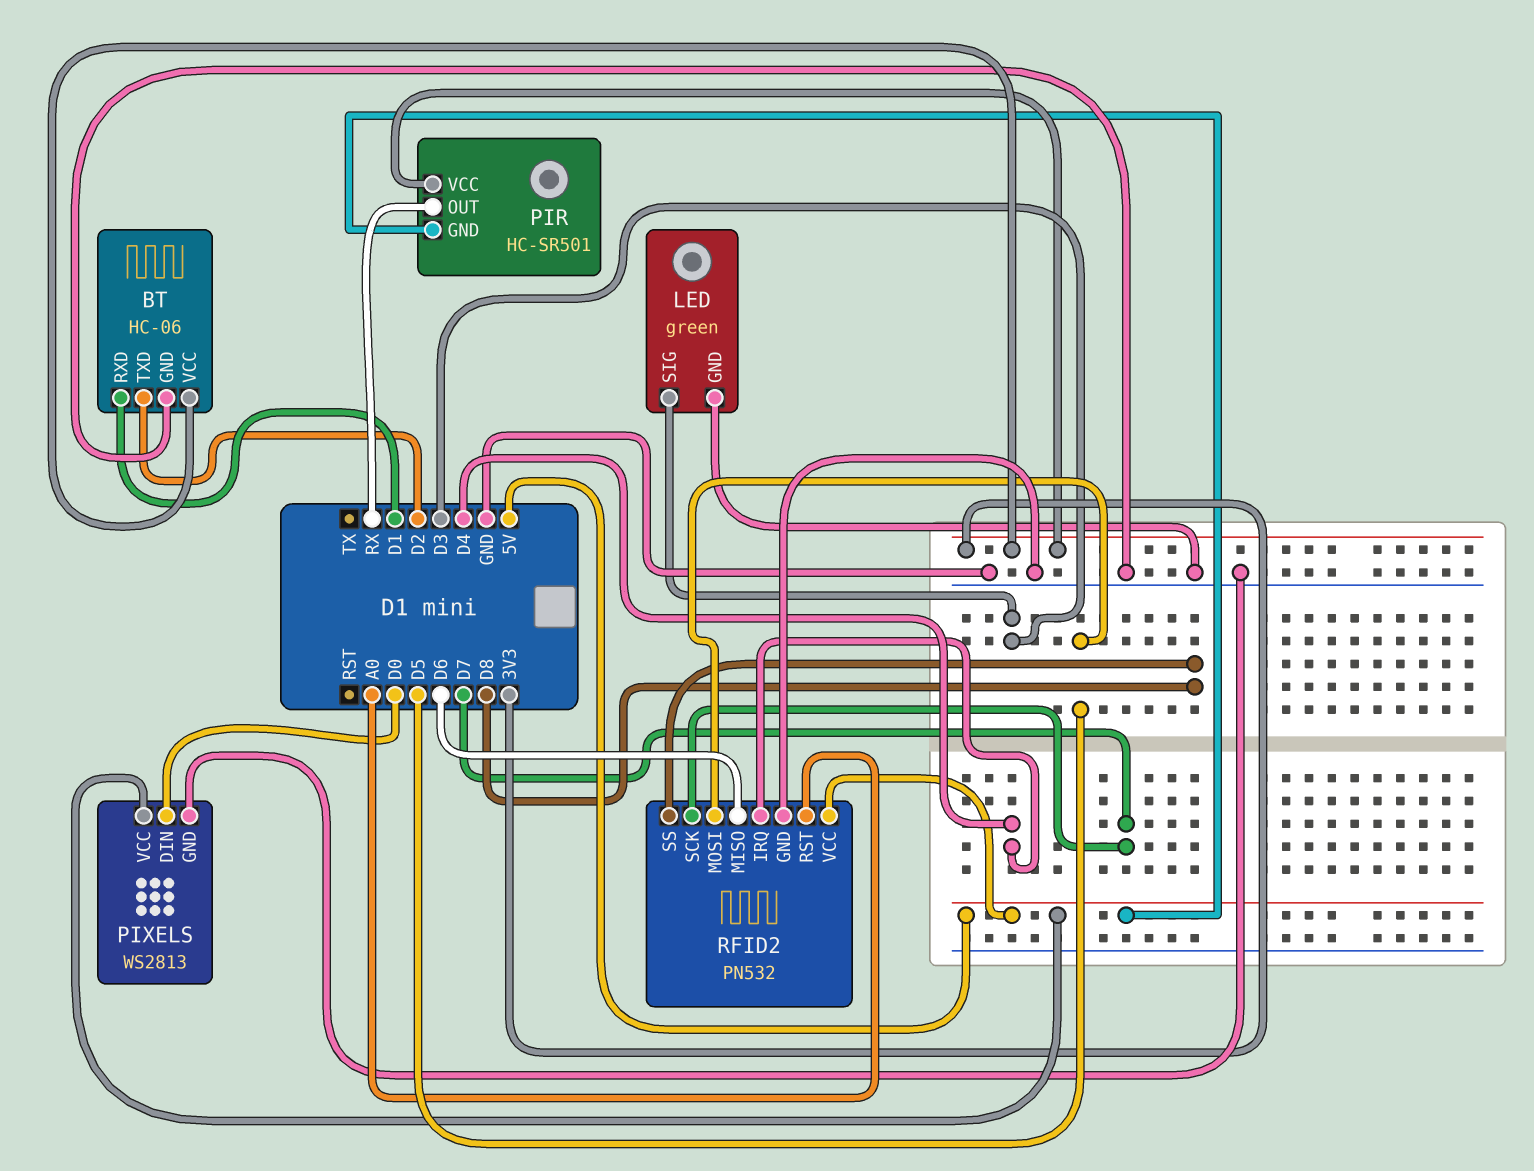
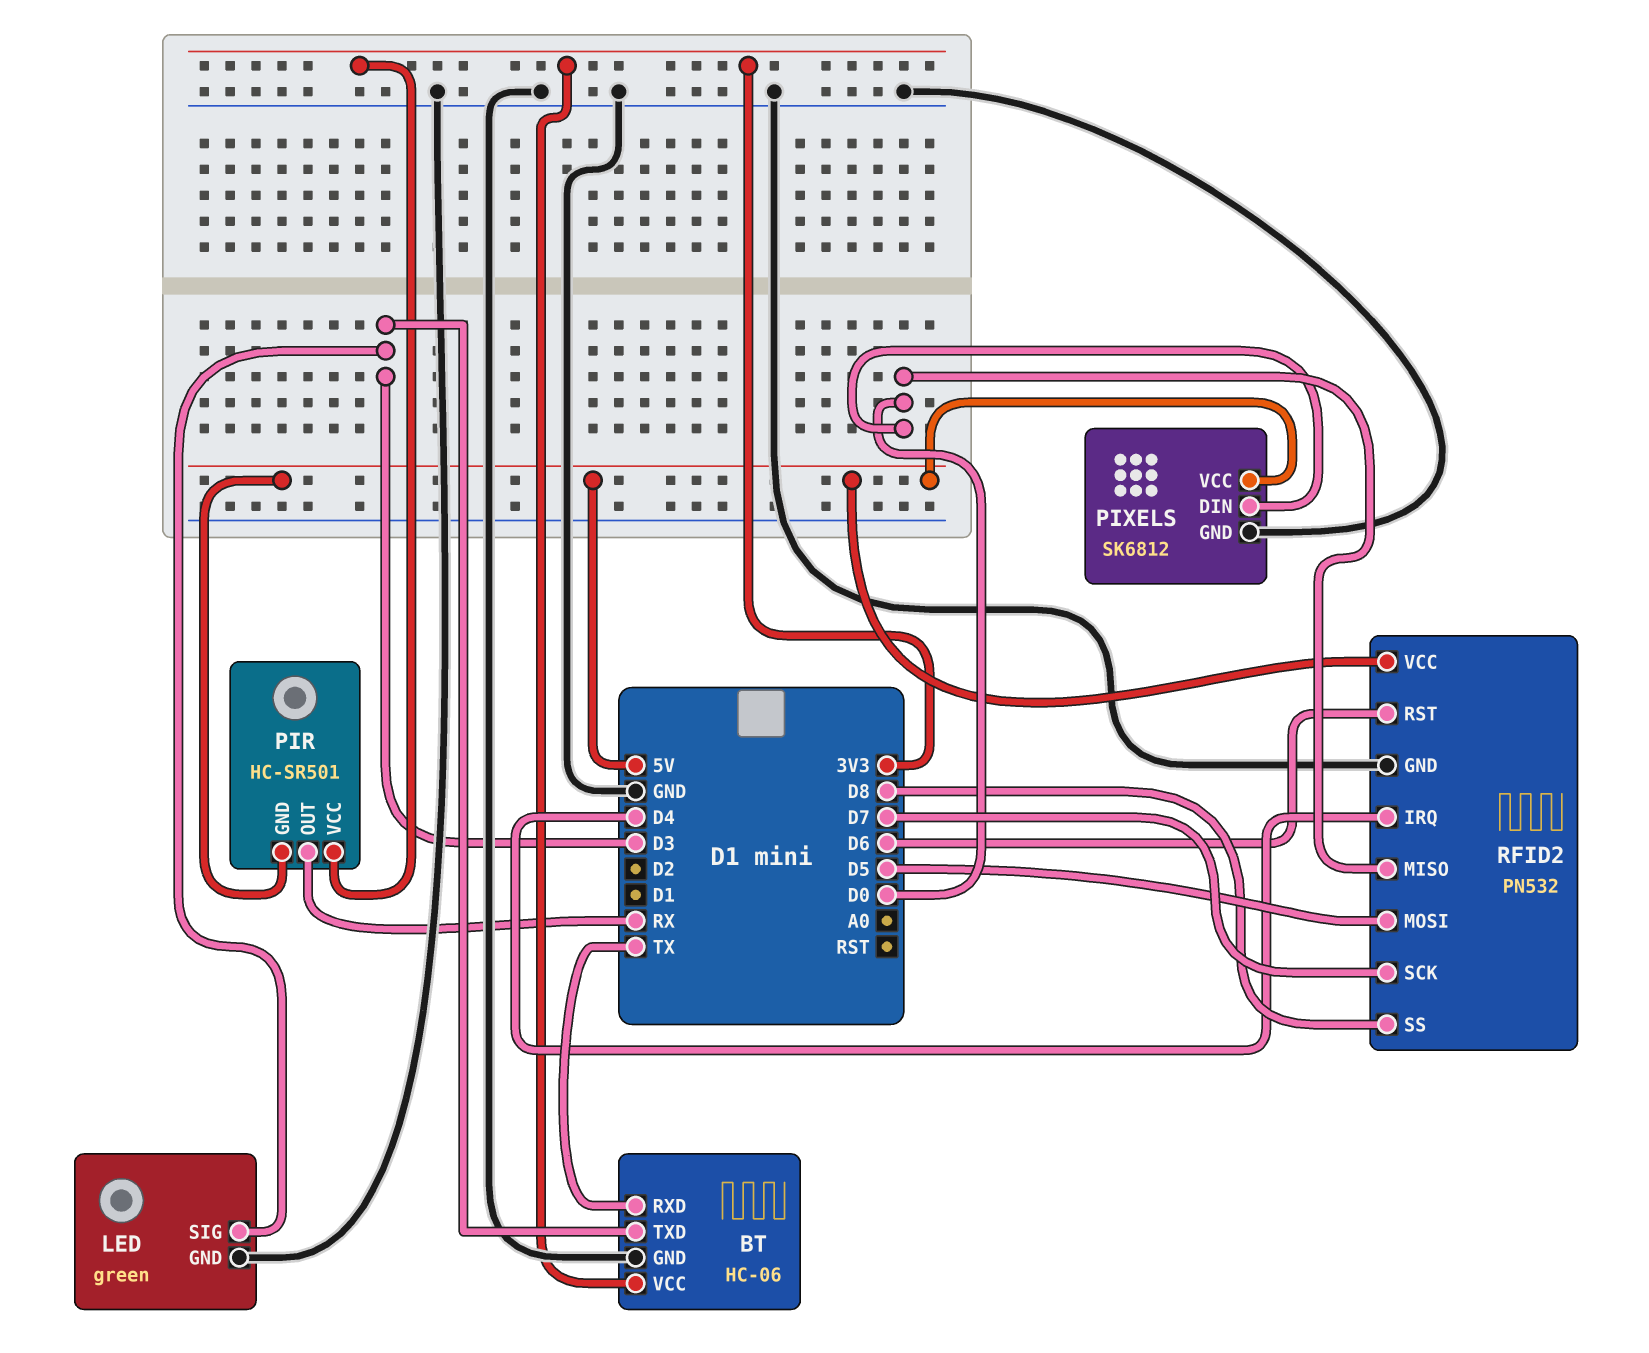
BT pin RXD: D1 -> TX
BT pin TXD: D2 -> D3
PIXELS: WS2813 -> SK6812
RFID2 pin MISO: D6 -> D0
RFID2 pin RST: A0 -> D6

